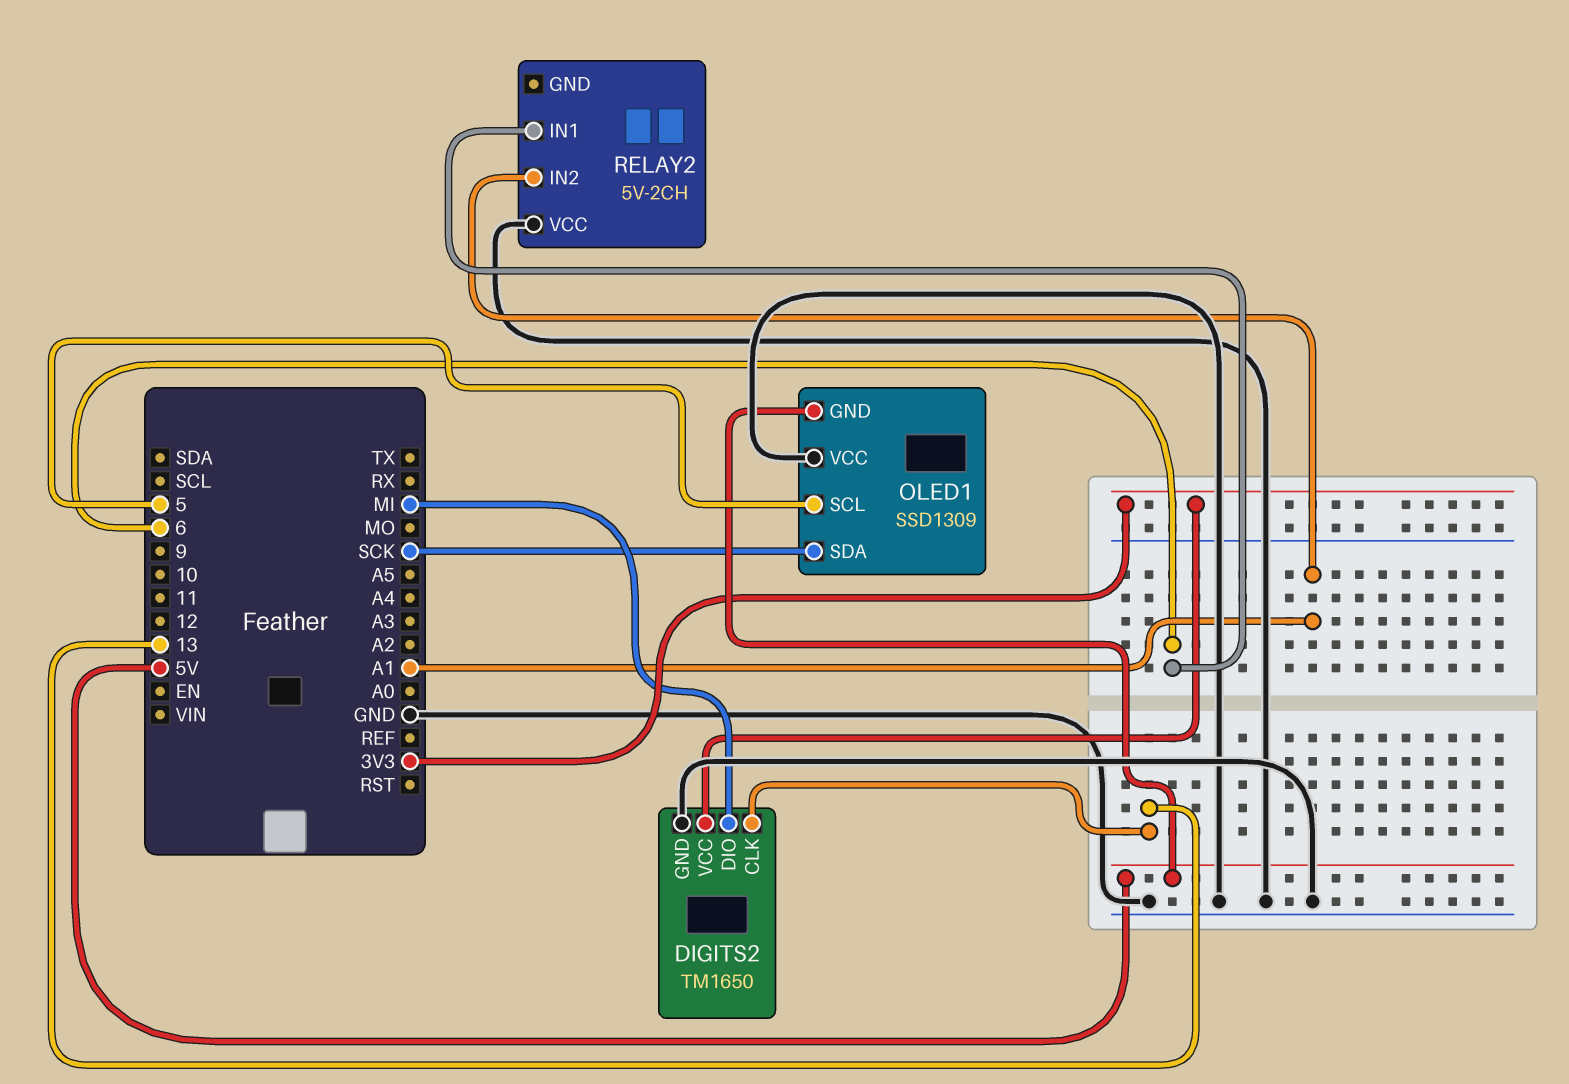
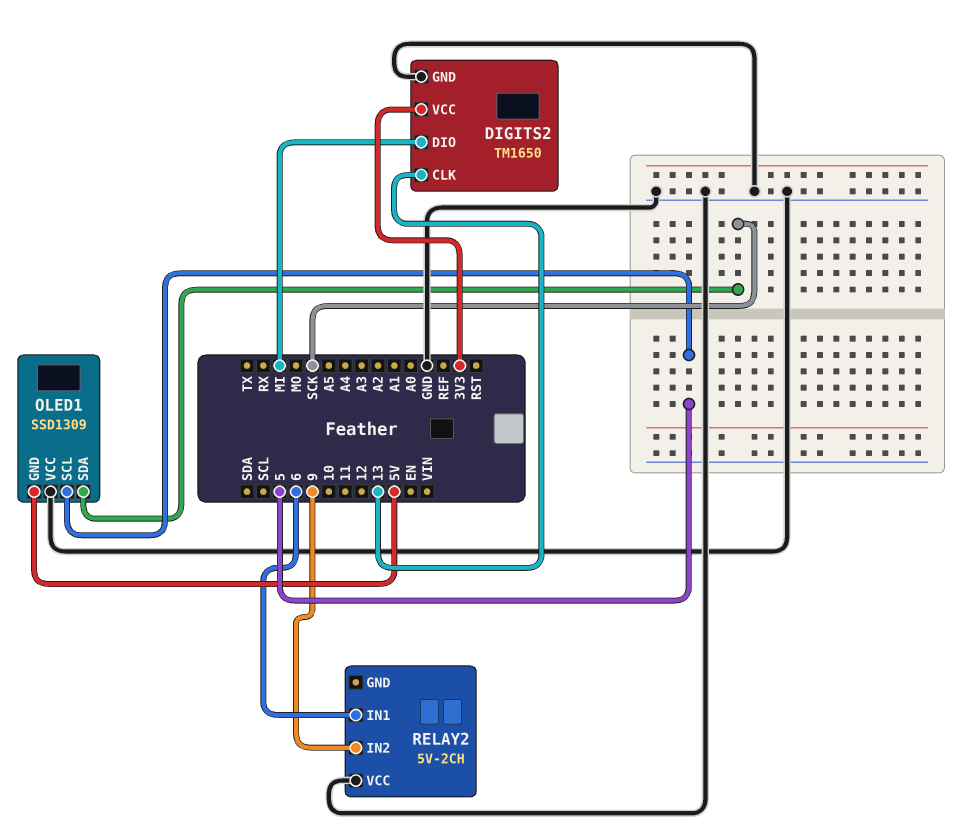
RELAY2 pin IN2: A1 -> 9

